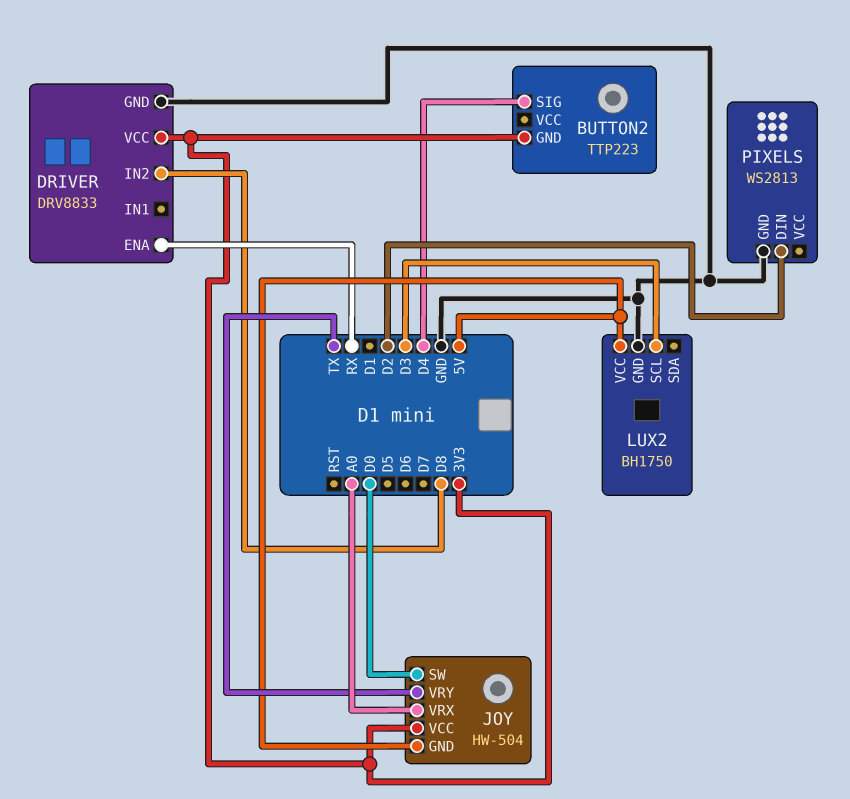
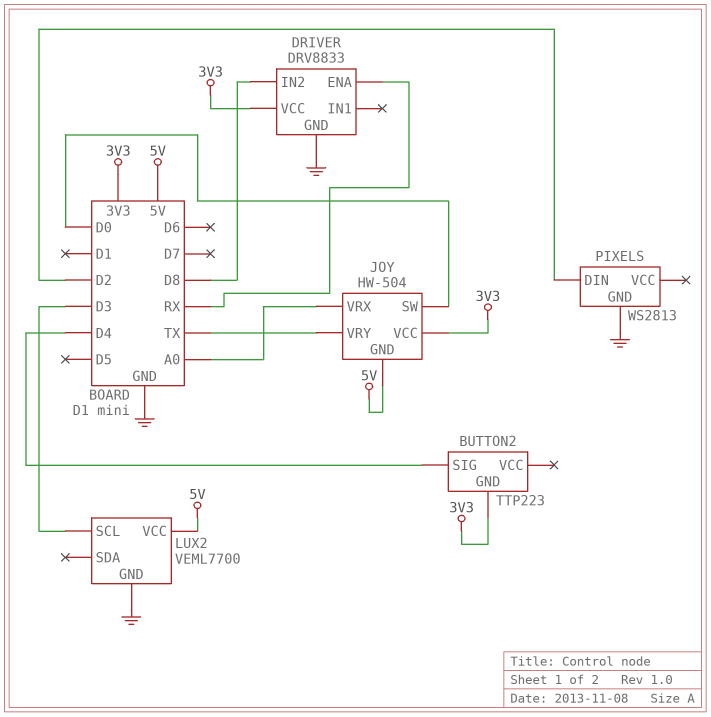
LUX2: BH1750 -> VEML7700

